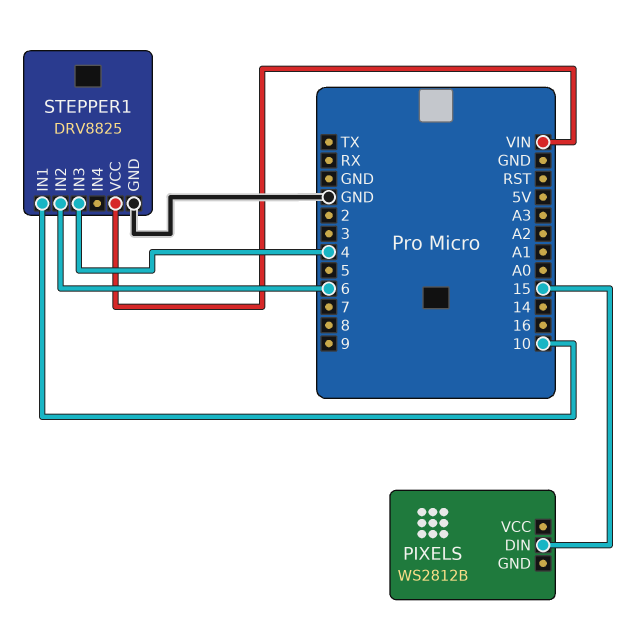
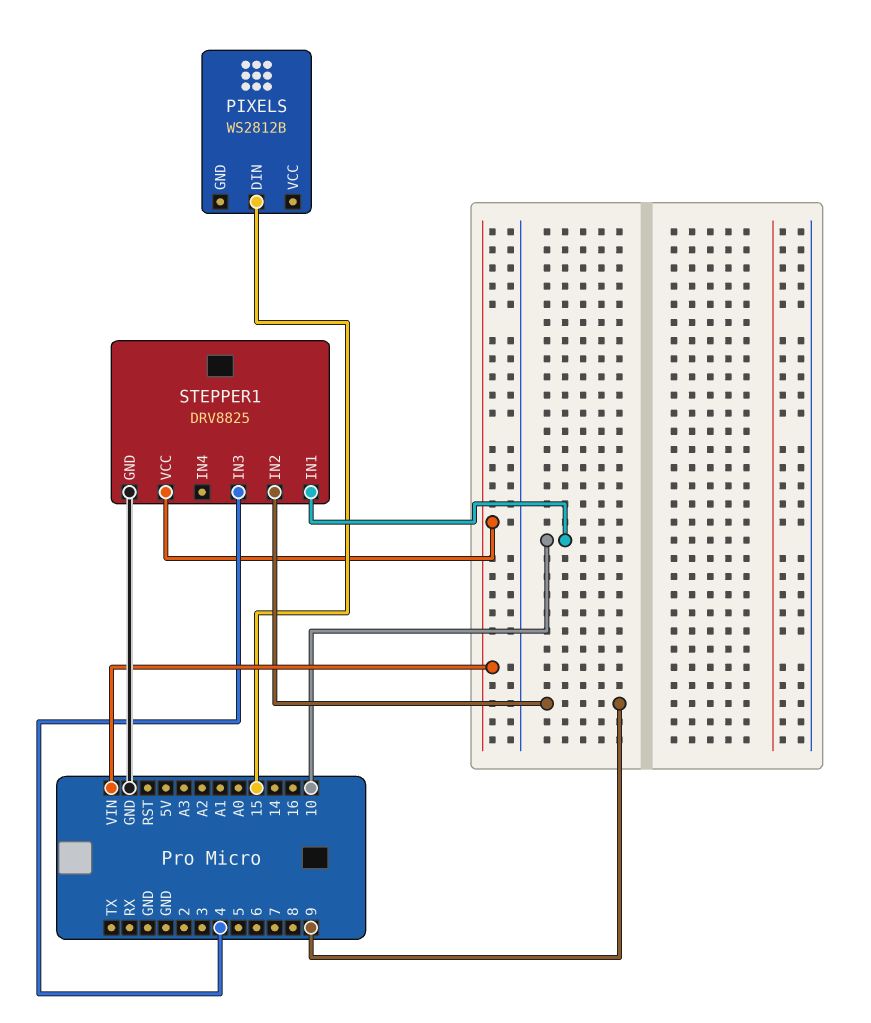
STEPPER1 pin IN2: 6 -> 9

